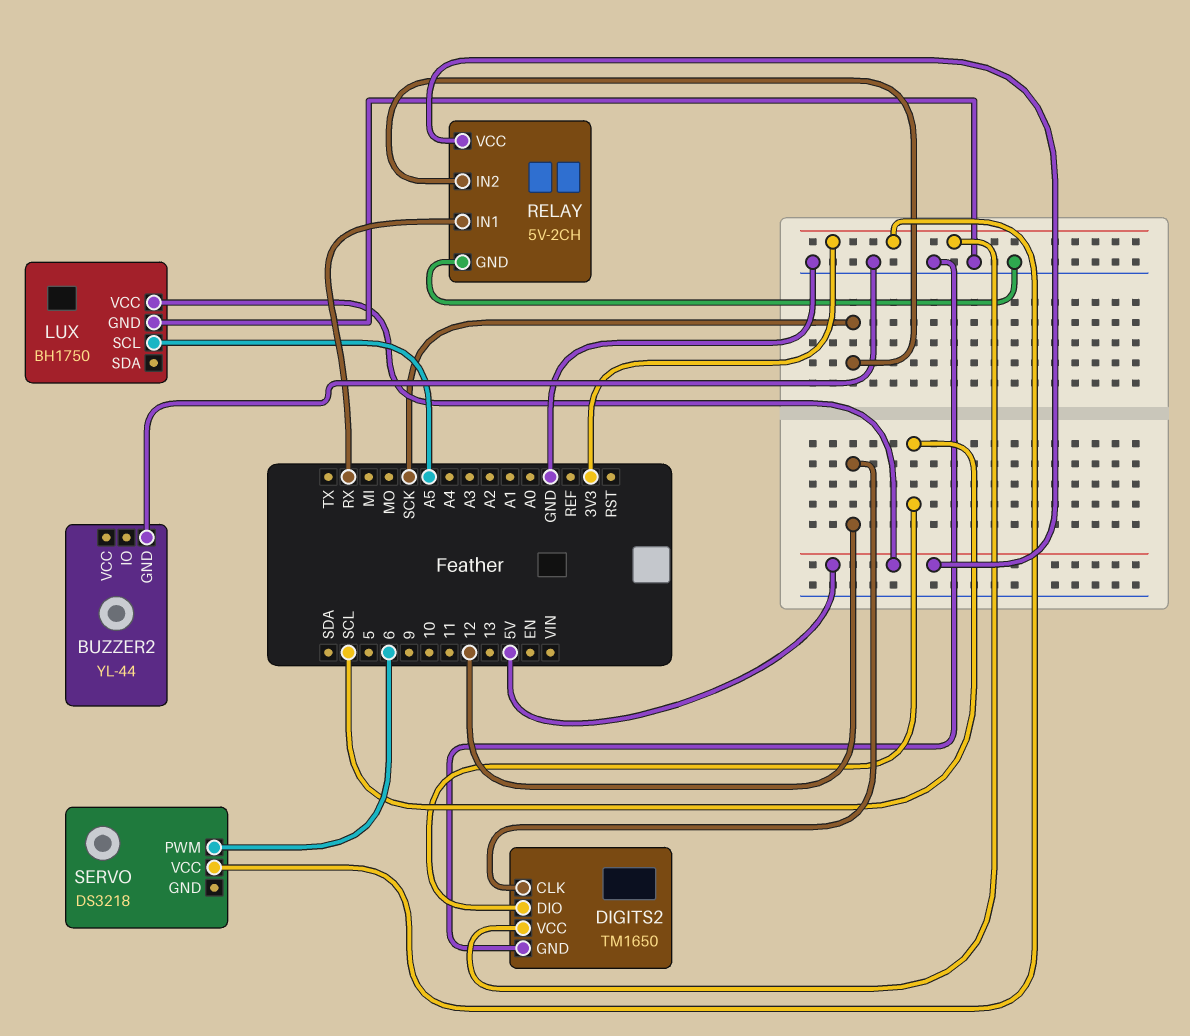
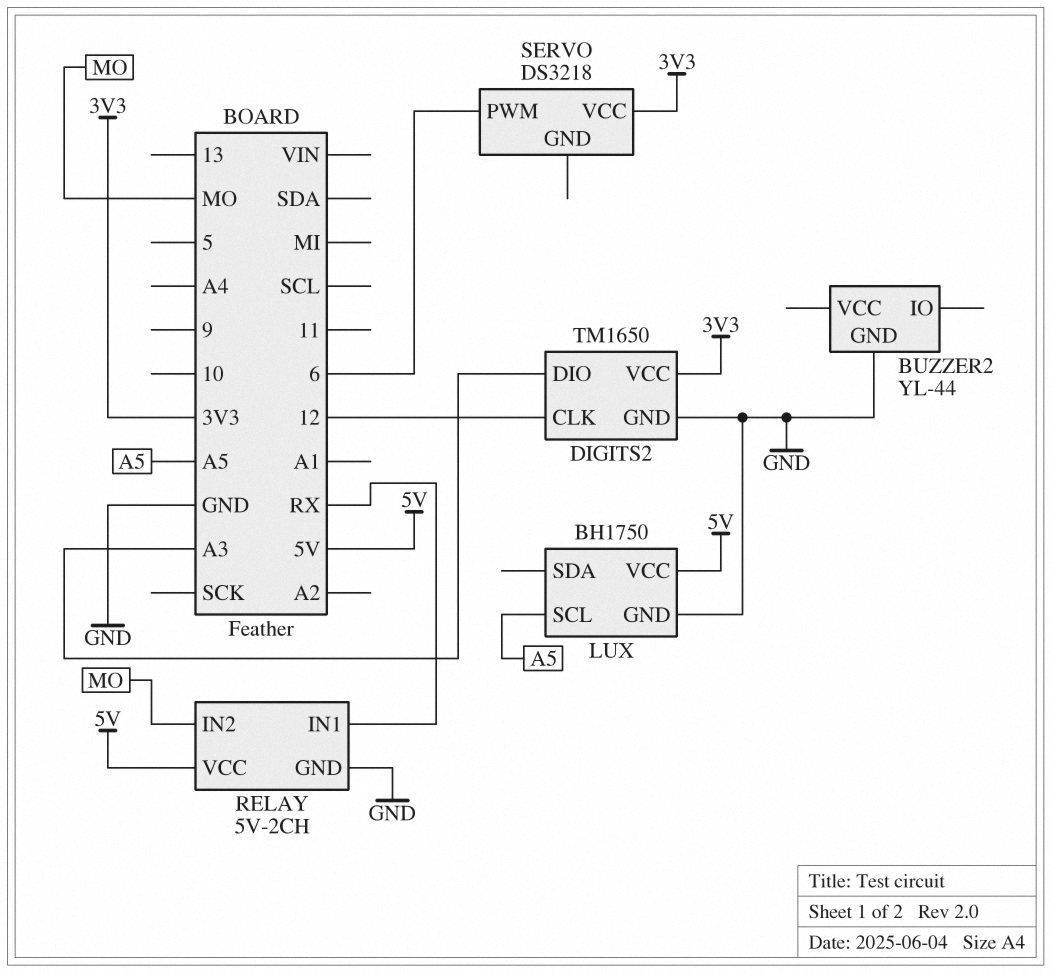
DIGITS2 pin DIO: SCL -> A3
RELAY pin IN2: SCK -> MO

